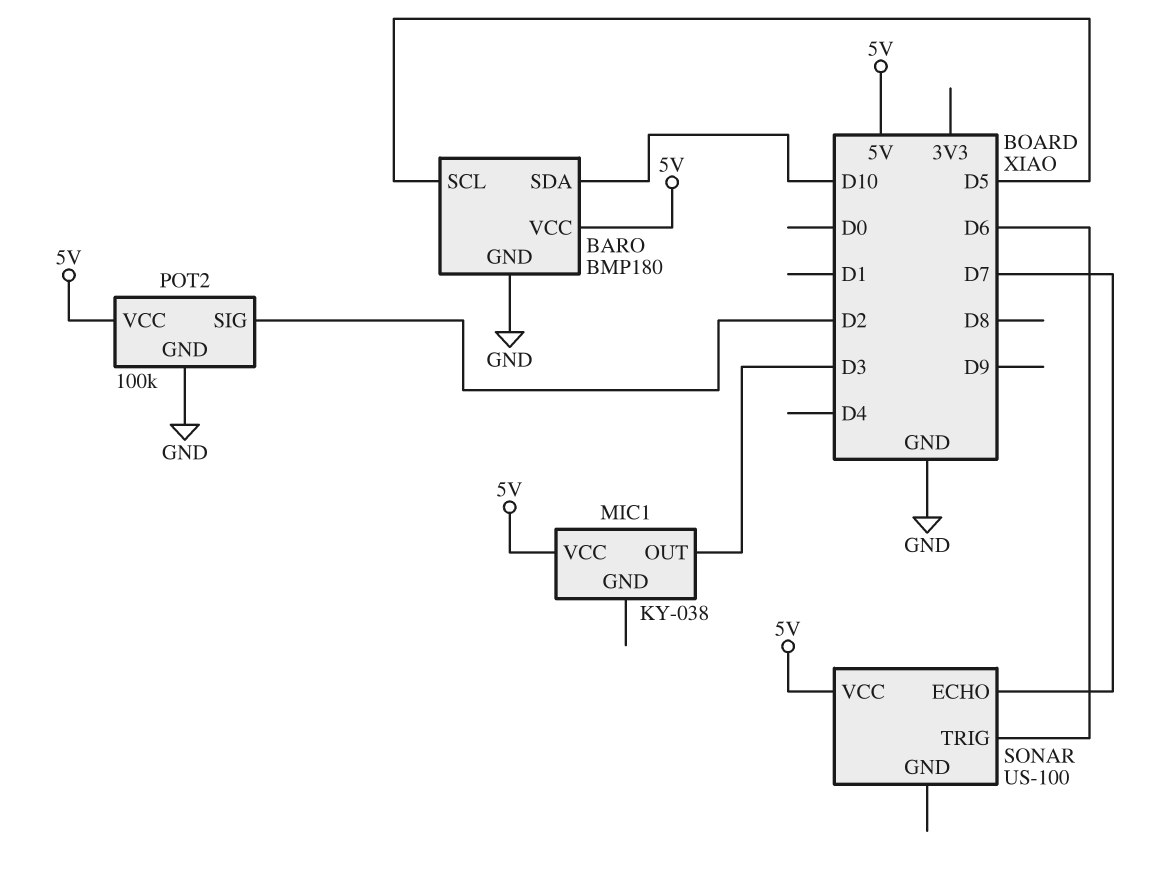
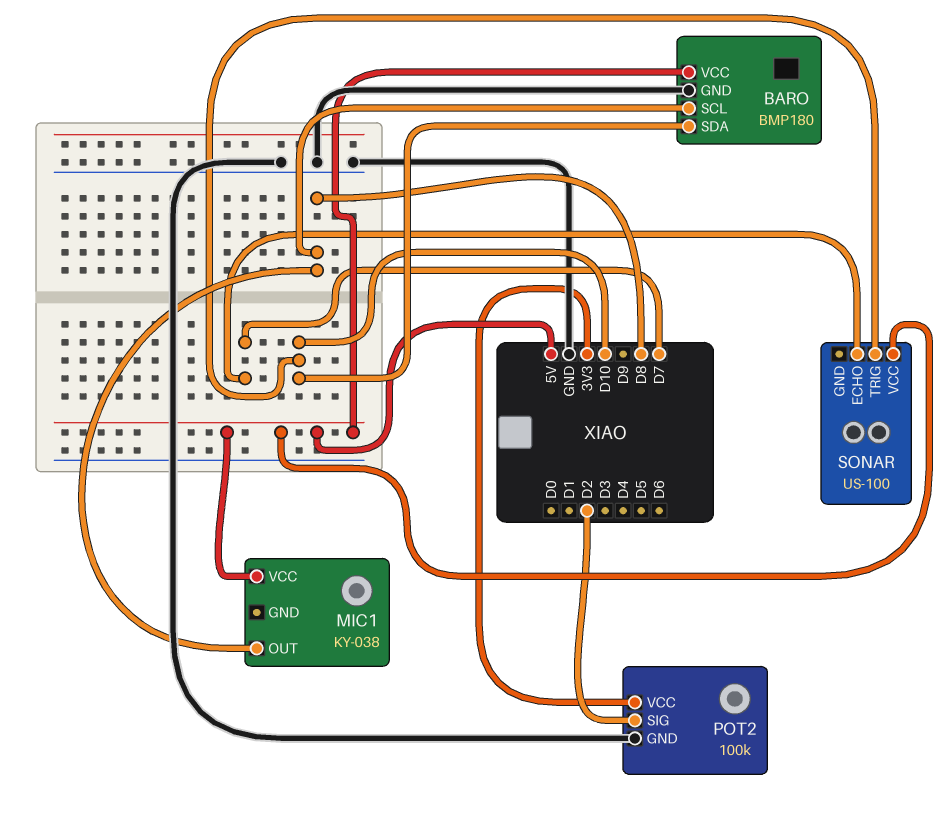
BARO pin SCL: D5 -> D8
MIC1 pin OUT: D3 -> D8
POT2 pin VCC: 5V -> 3V3
SONAR pin TRIG: D6 -> D10

